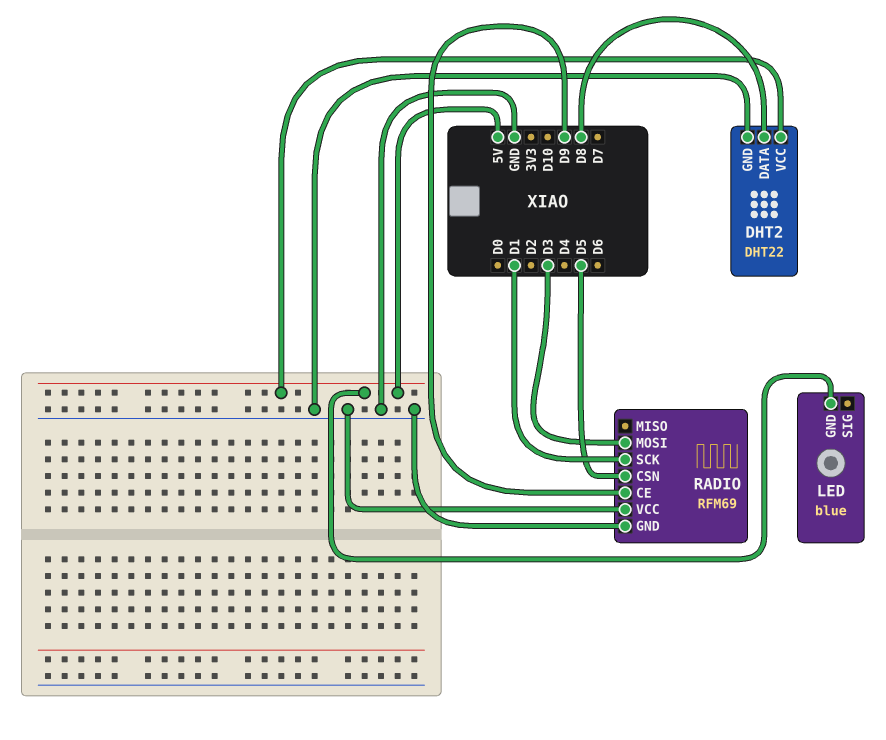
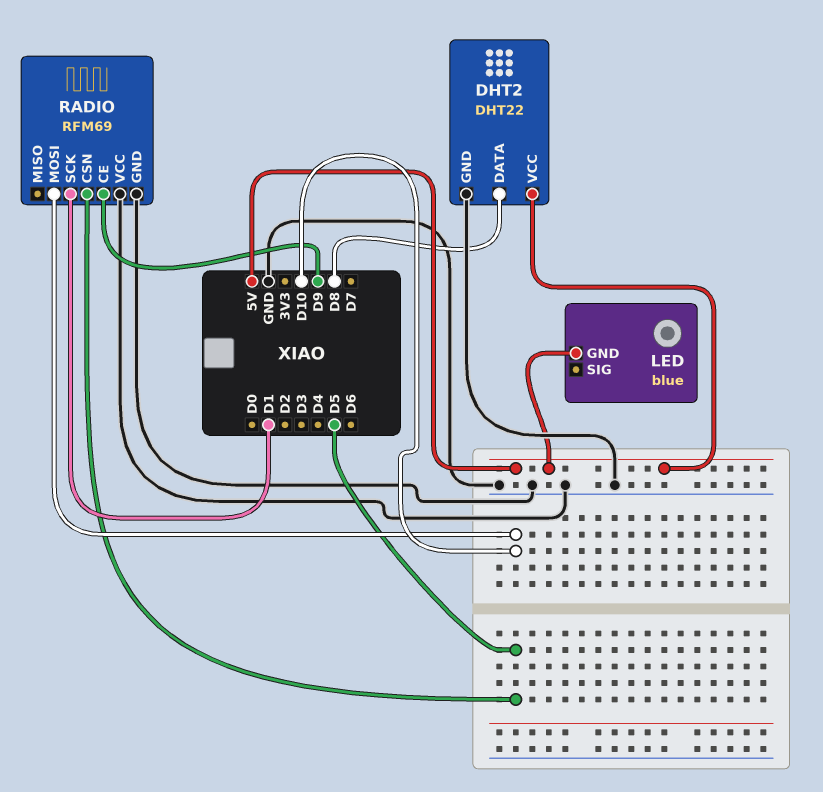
RADIO pin MOSI: D3 -> D10

